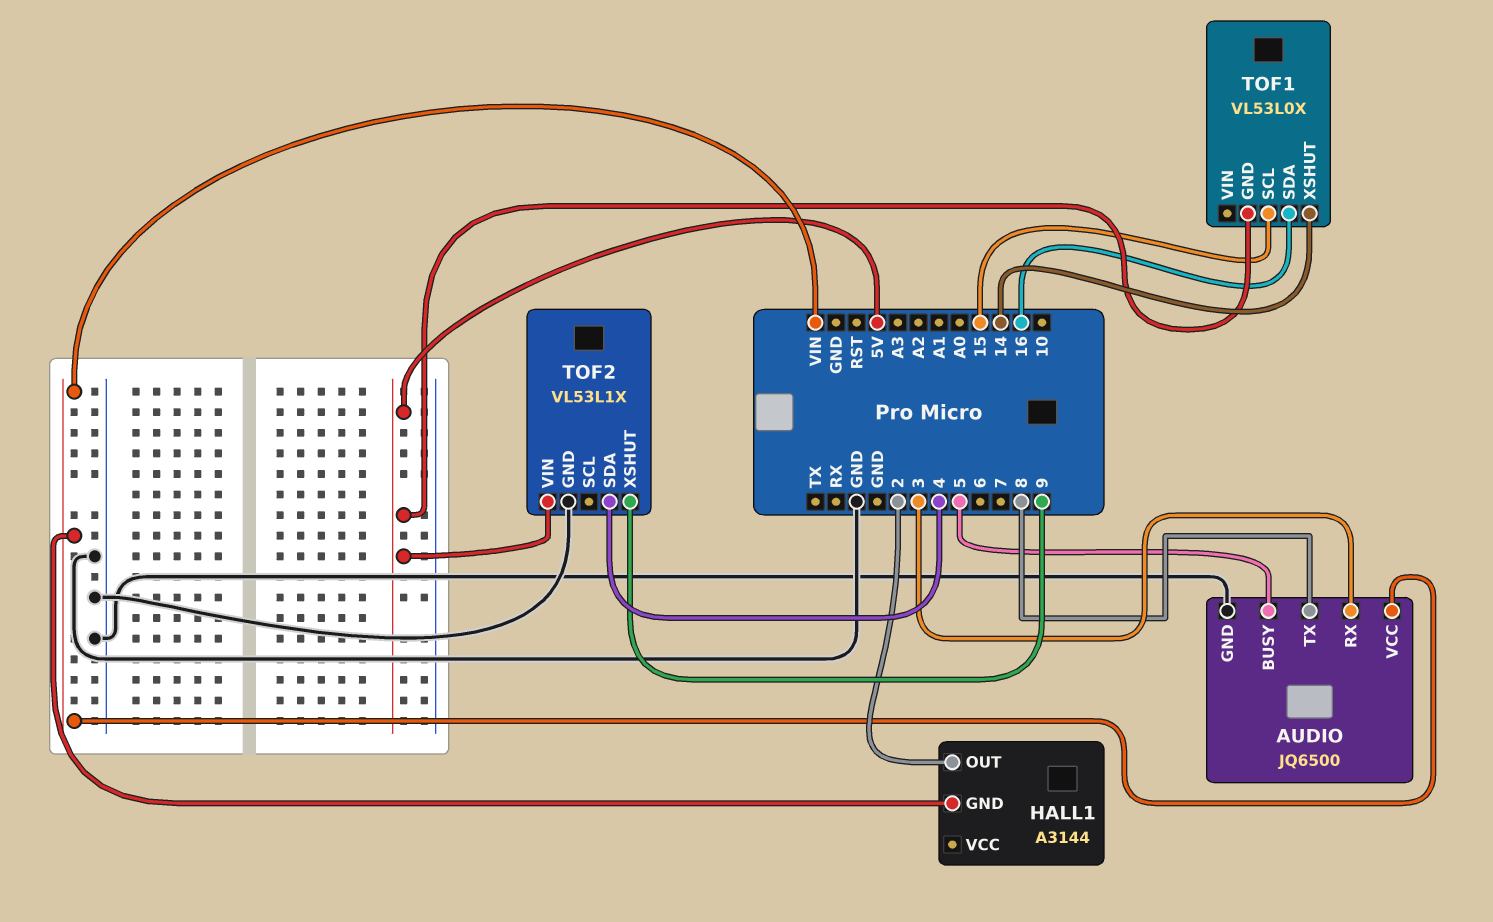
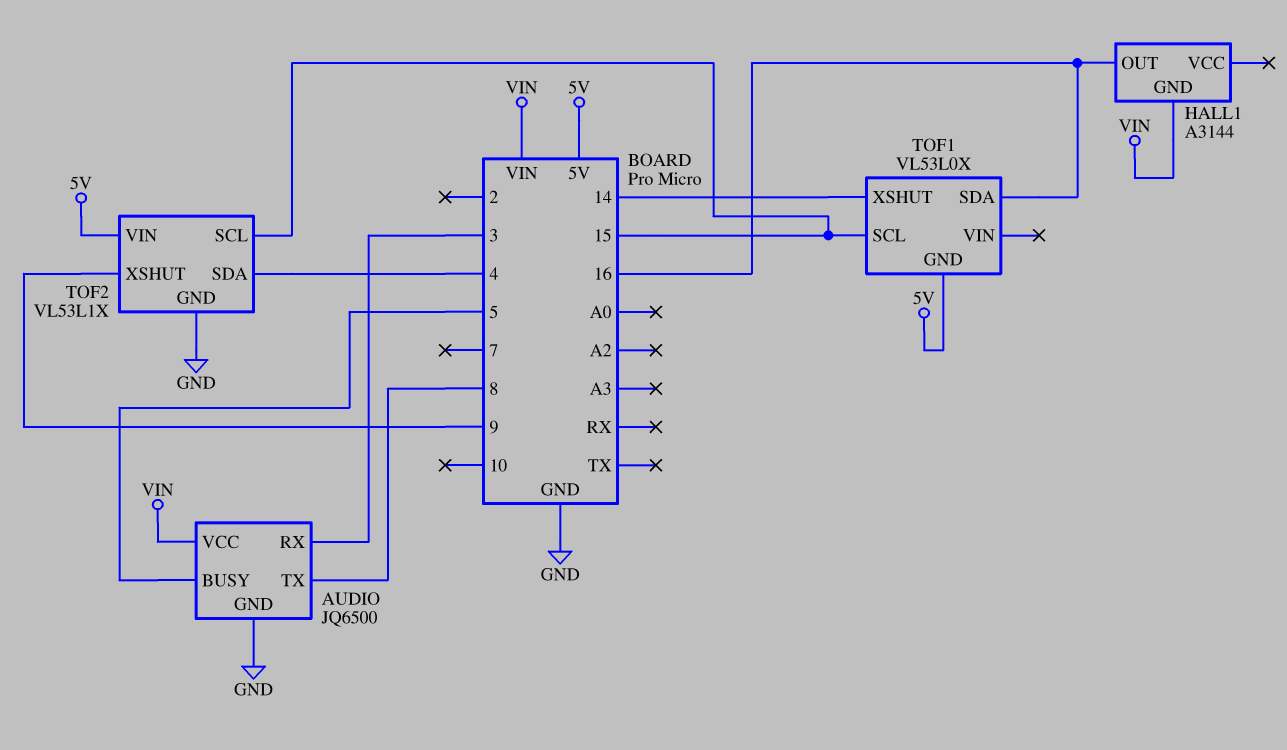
HALL1 pin OUT: 2 -> 16
TOF2 pin SCL: none -> 15

